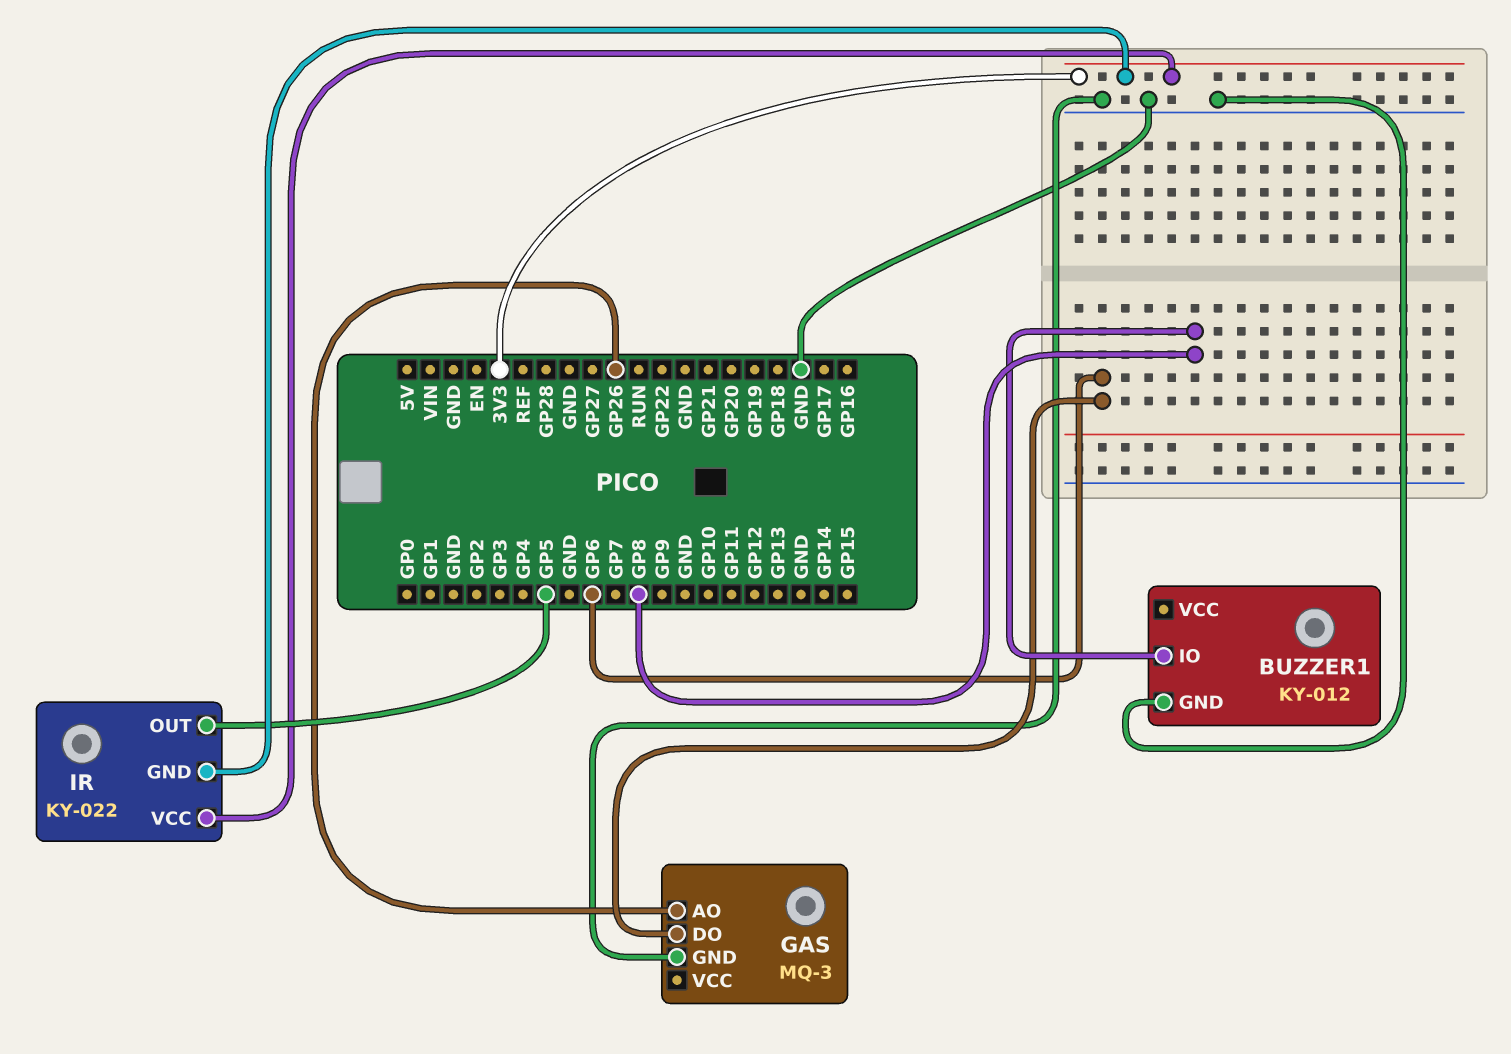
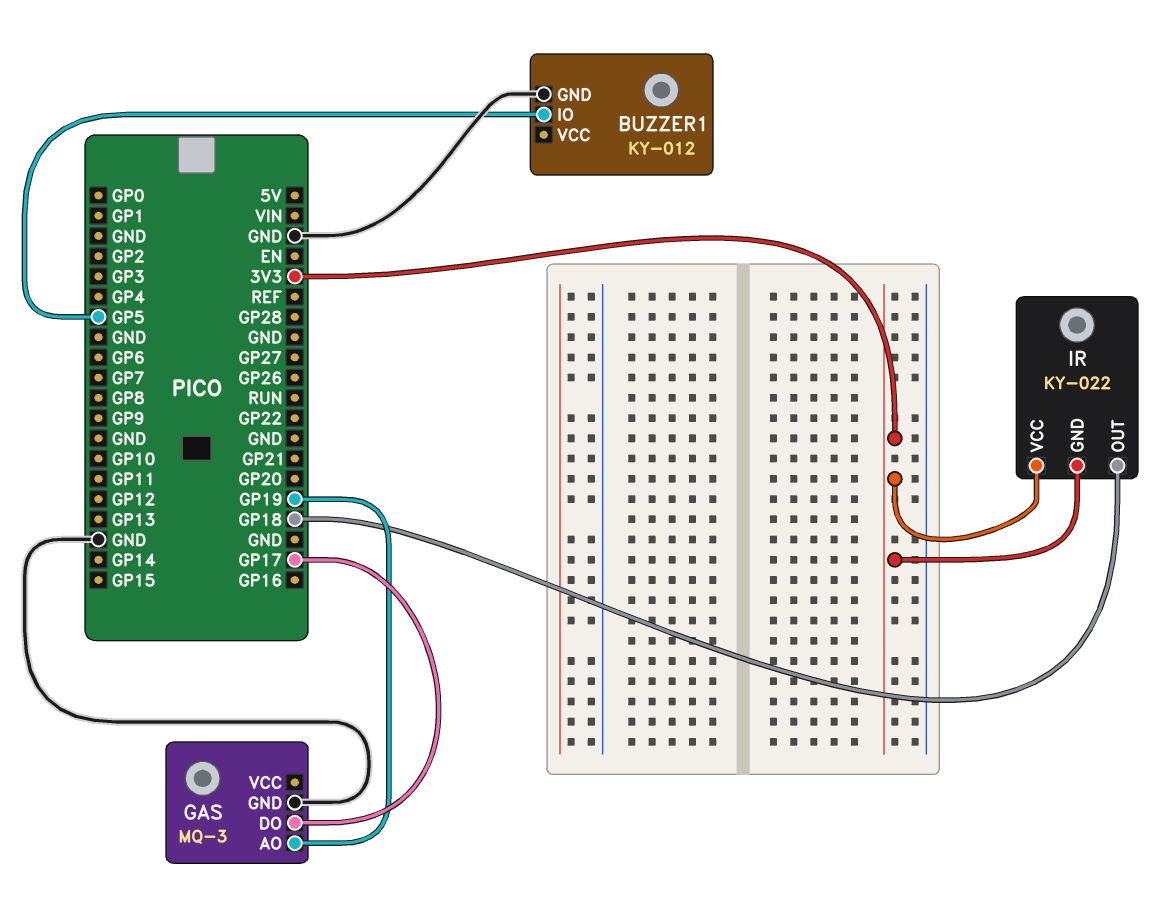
BUZZER1 pin IO: GP8 -> GP5
GAS pin AO: GP26 -> GP19
GAS pin DO: GP6 -> GP17
IR pin OUT: GP5 -> GP18

